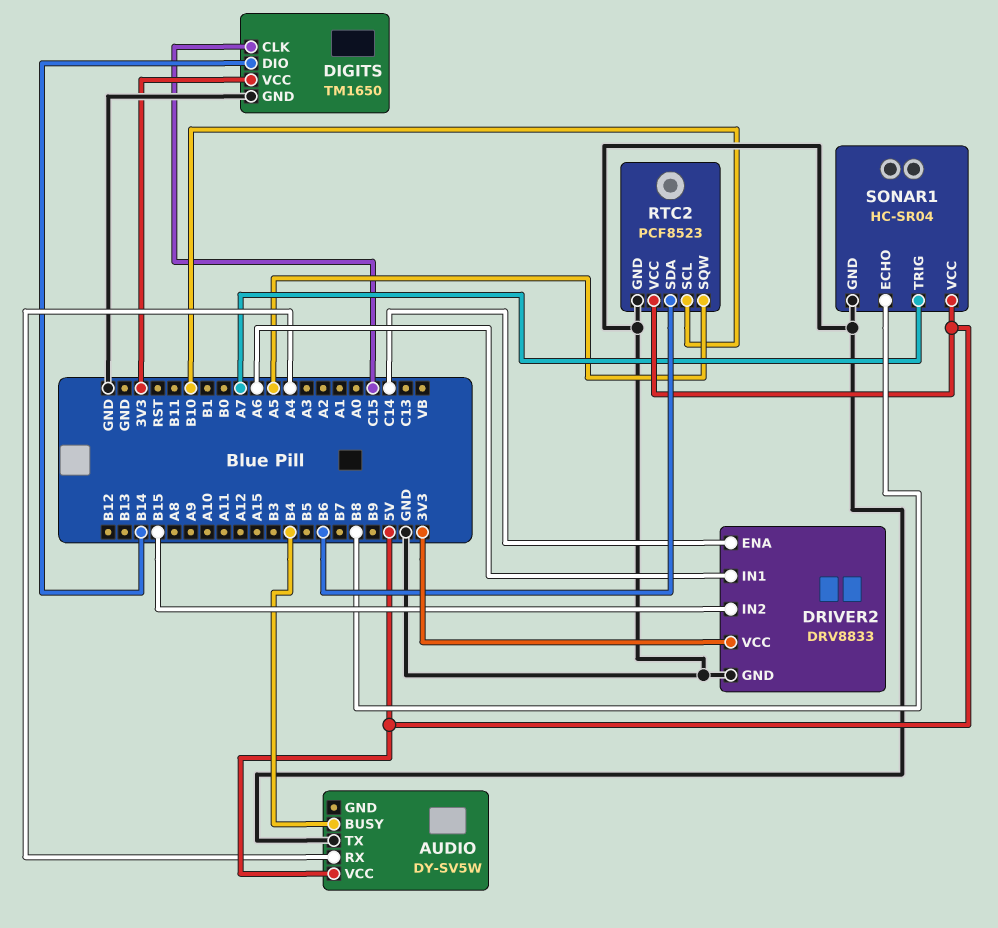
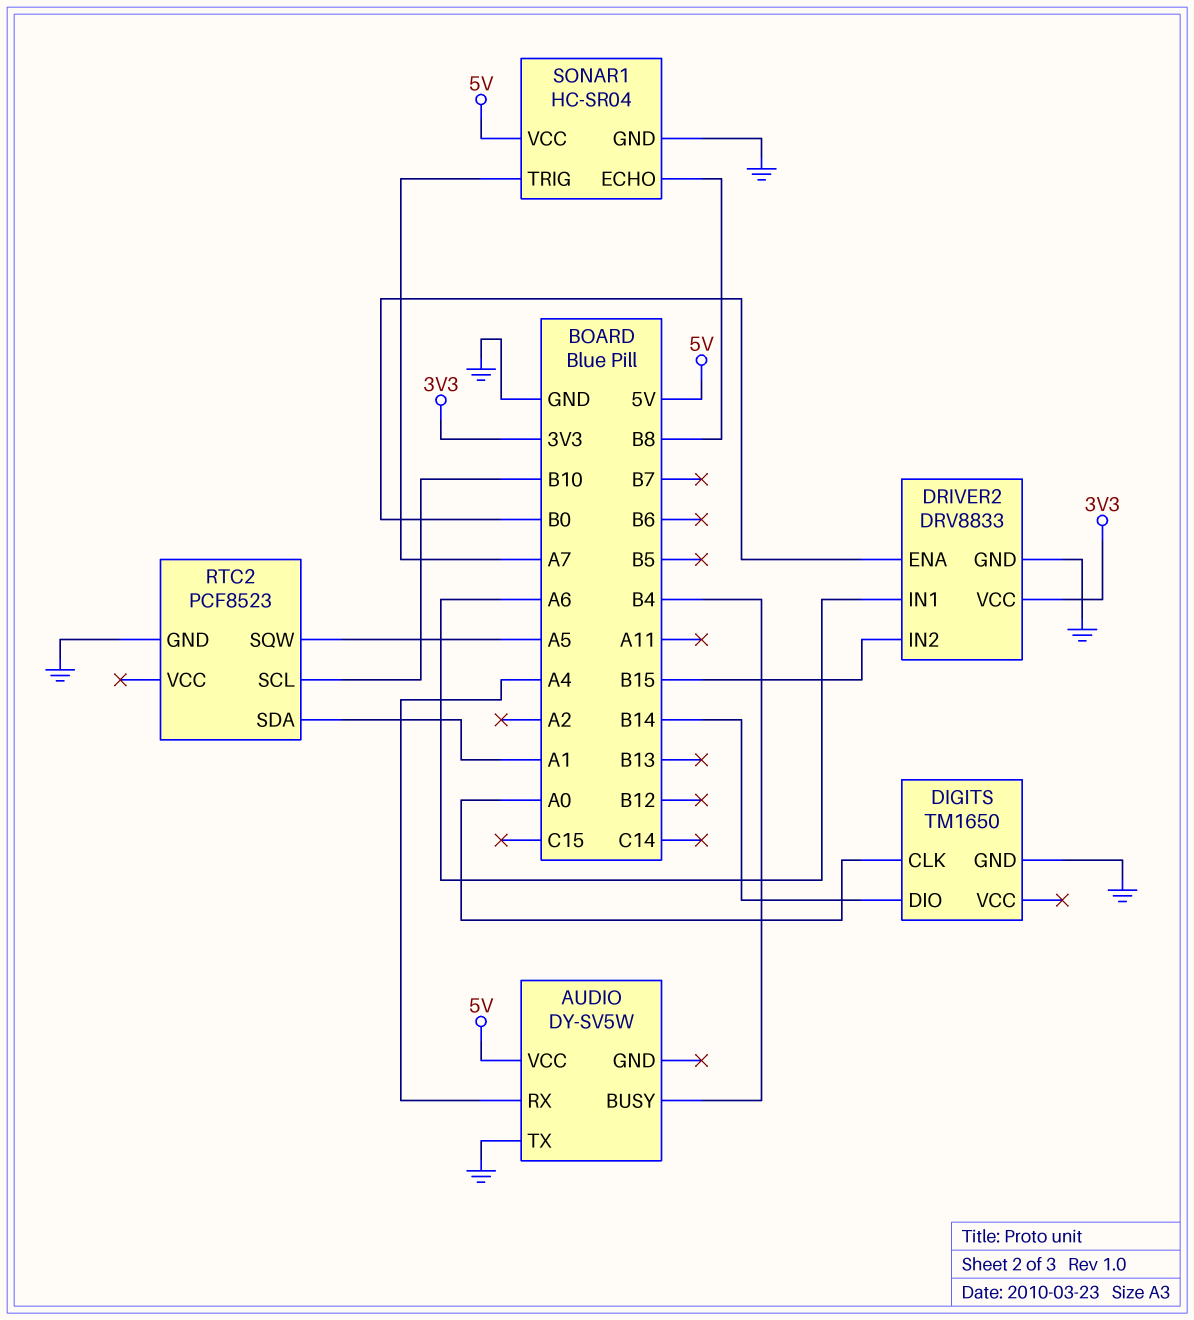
DIGITS pin CLK: C15 -> A0
DIGITS pin VCC: 3V3 -> none
DRIVER2 pin ENA: C14 -> B0
RTC2 pin SDA: B6 -> A1
RTC2 pin VCC: 5V -> none

